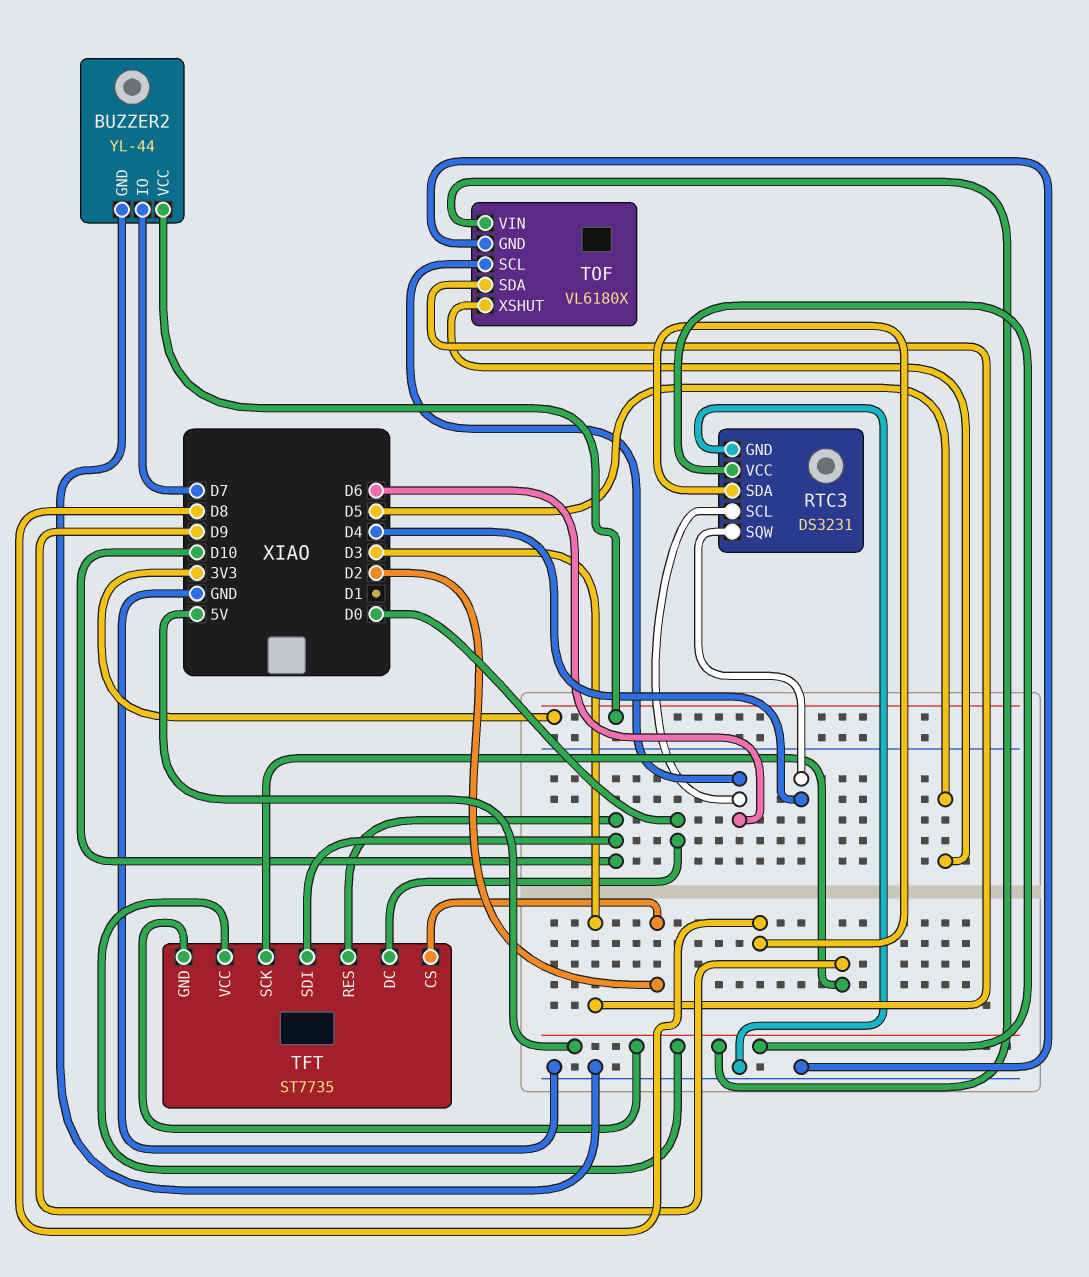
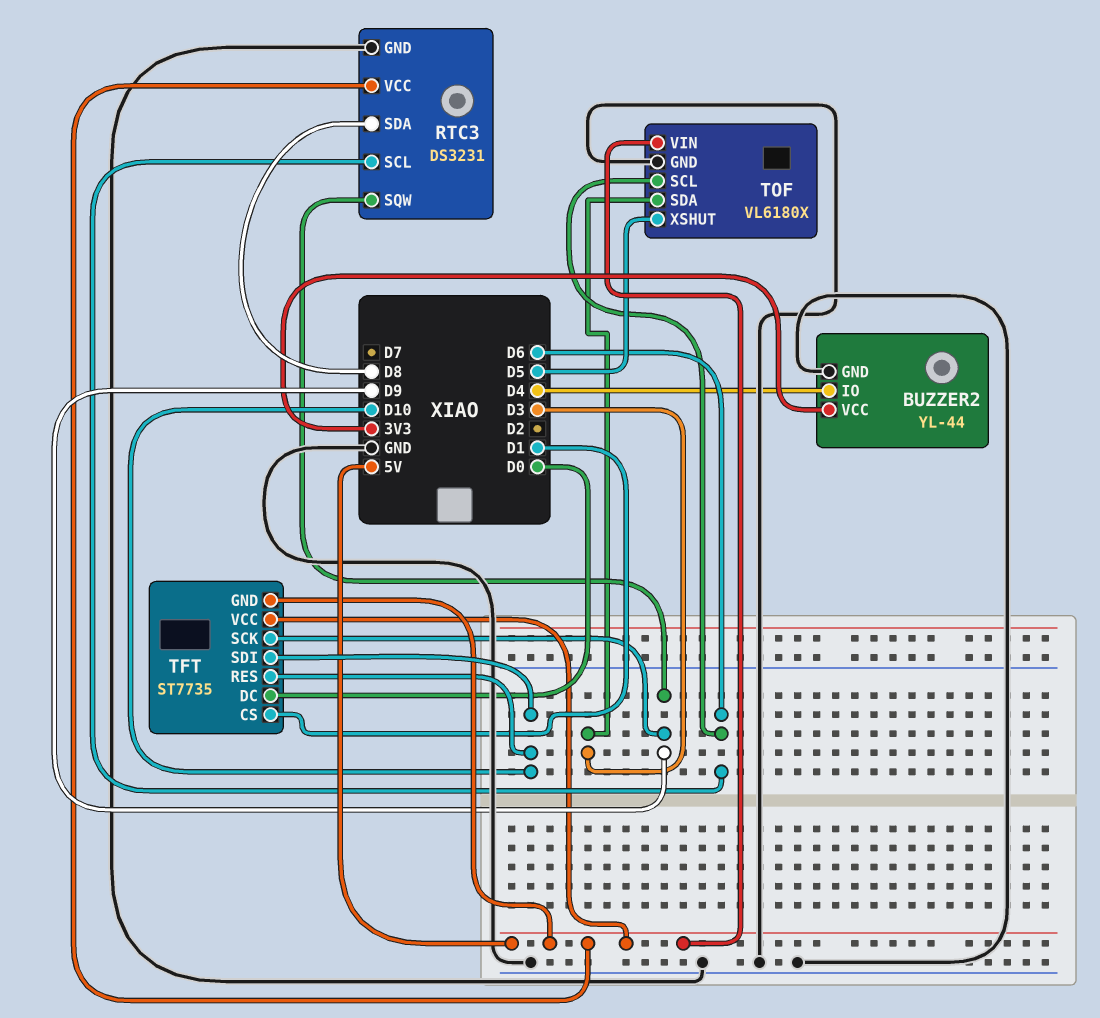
BUZZER2 pin IO: D7 -> D4
RTC3 pin SQW: D4 -> D9
TFT pin CS: D2 -> D1

